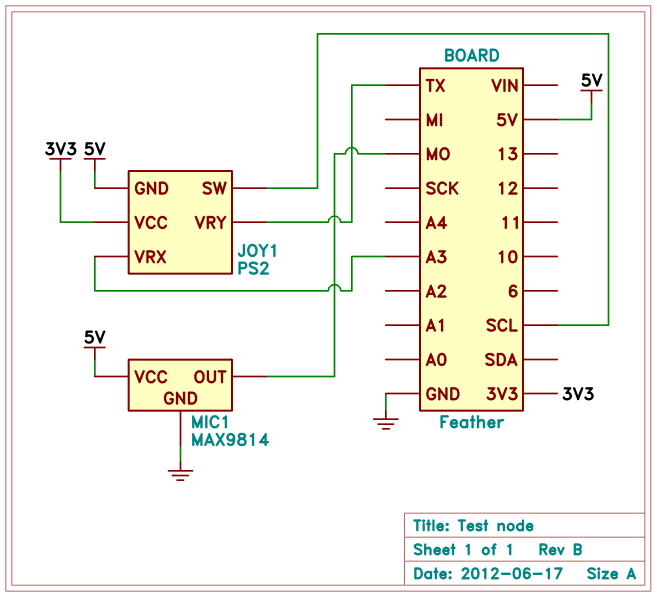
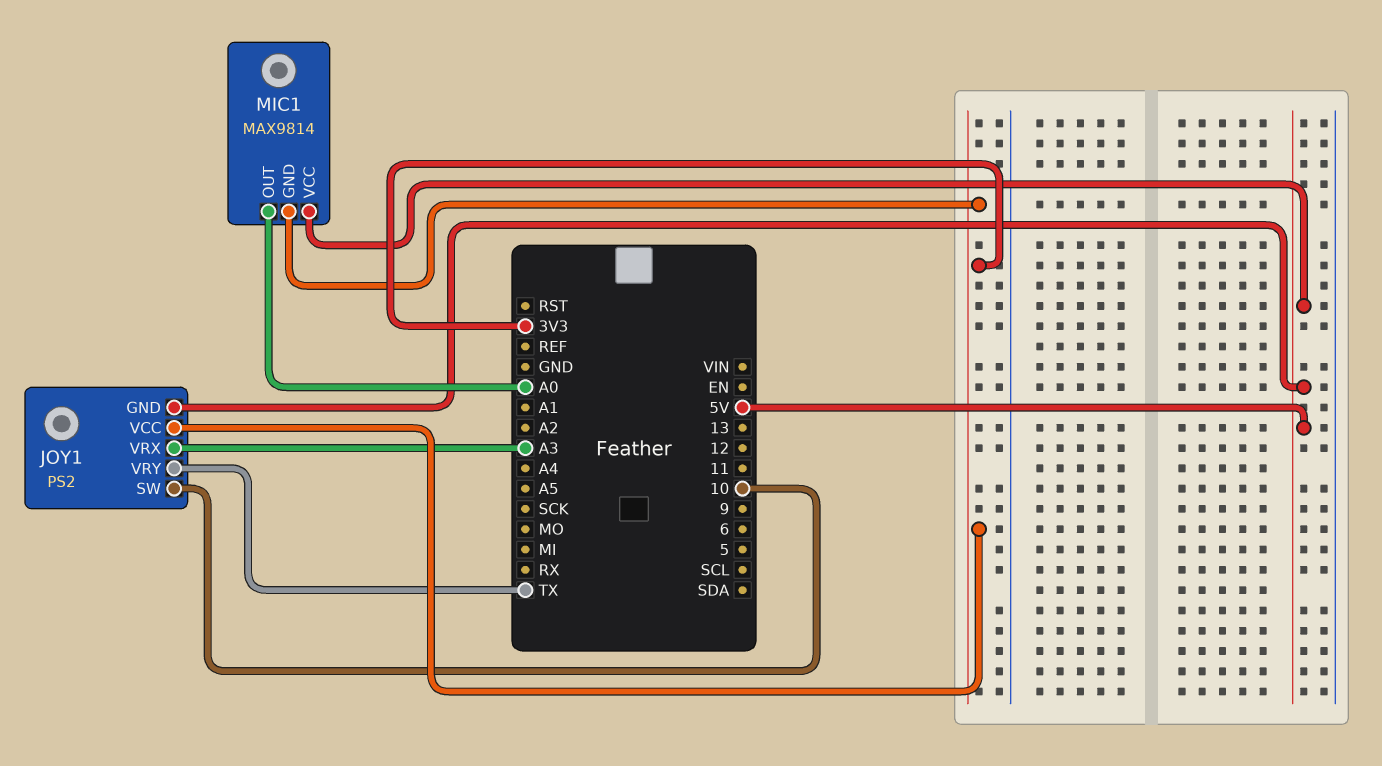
JOY1 pin SW: SCL -> 10
MIC1 pin GND: GND -> 3V3
MIC1 pin OUT: MO -> A0

